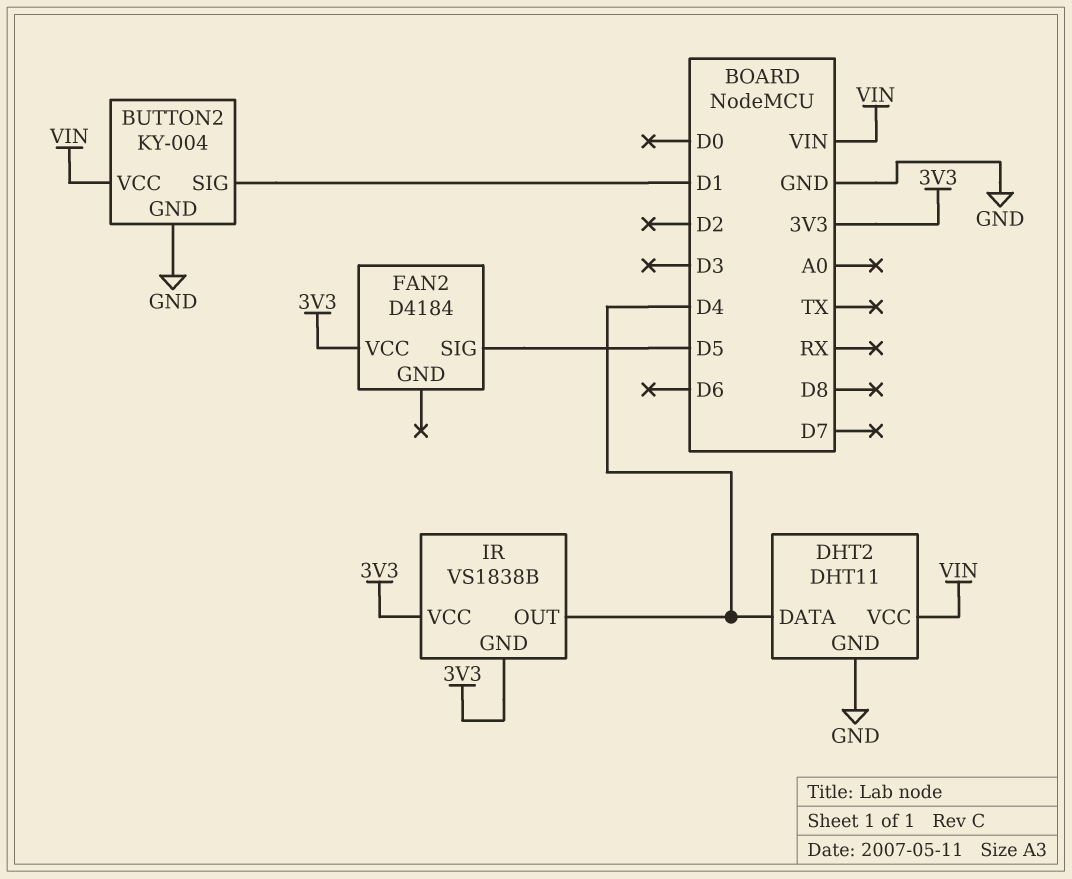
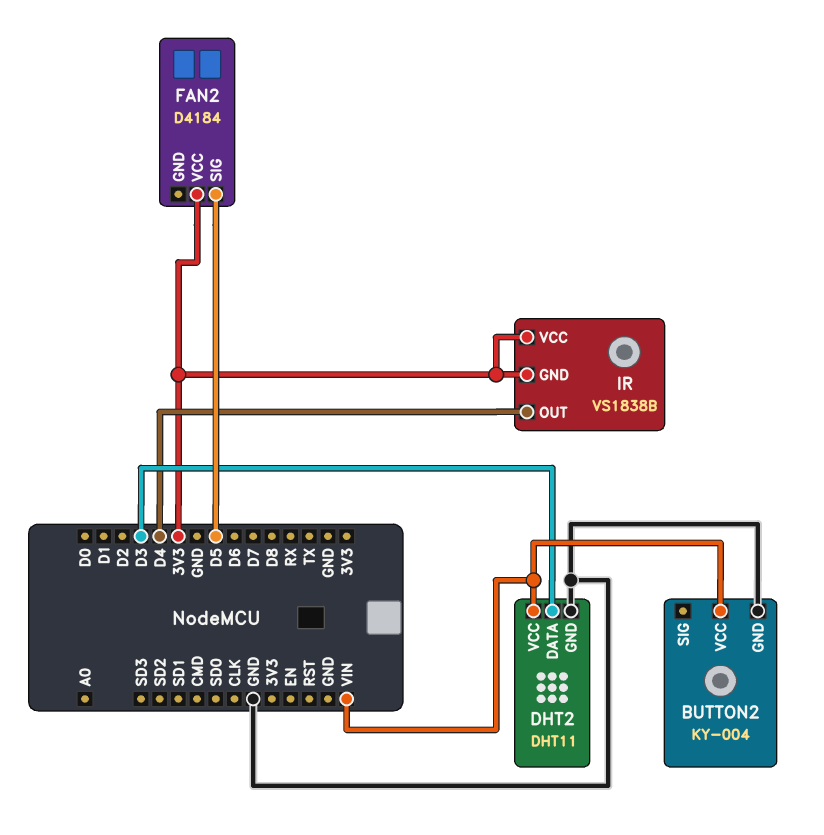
BUTTON2 pin SIG: D1 -> none
DHT2 pin DATA: D4 -> D3

